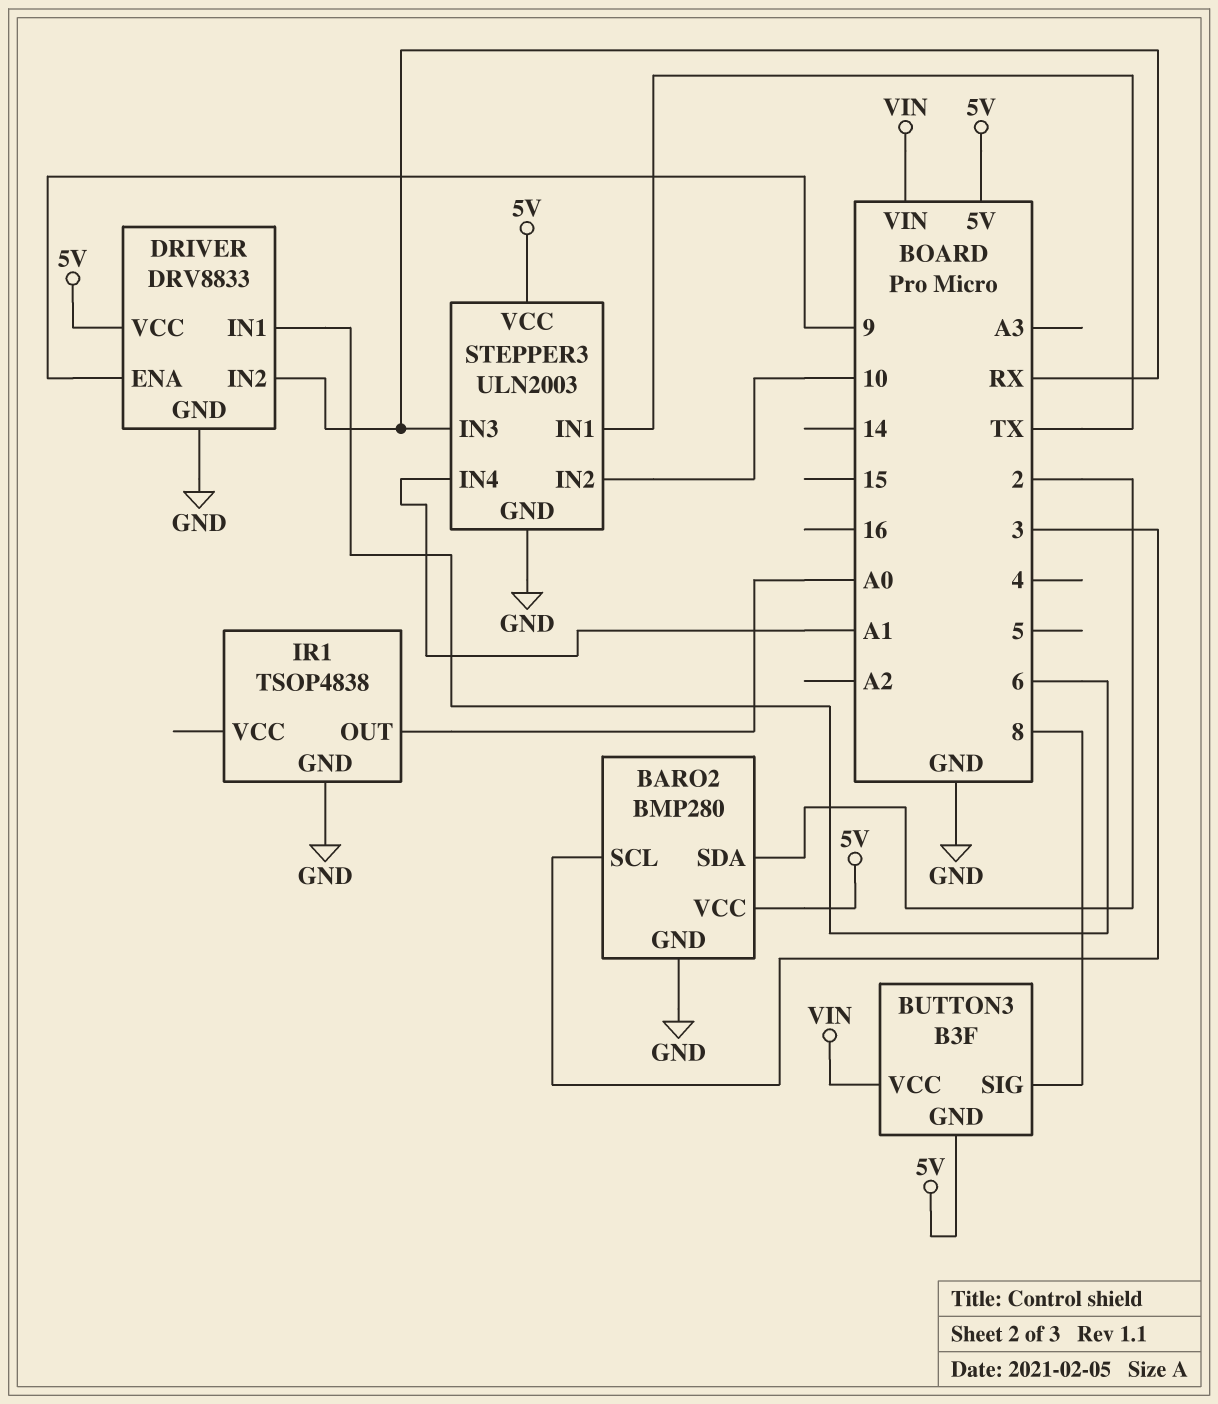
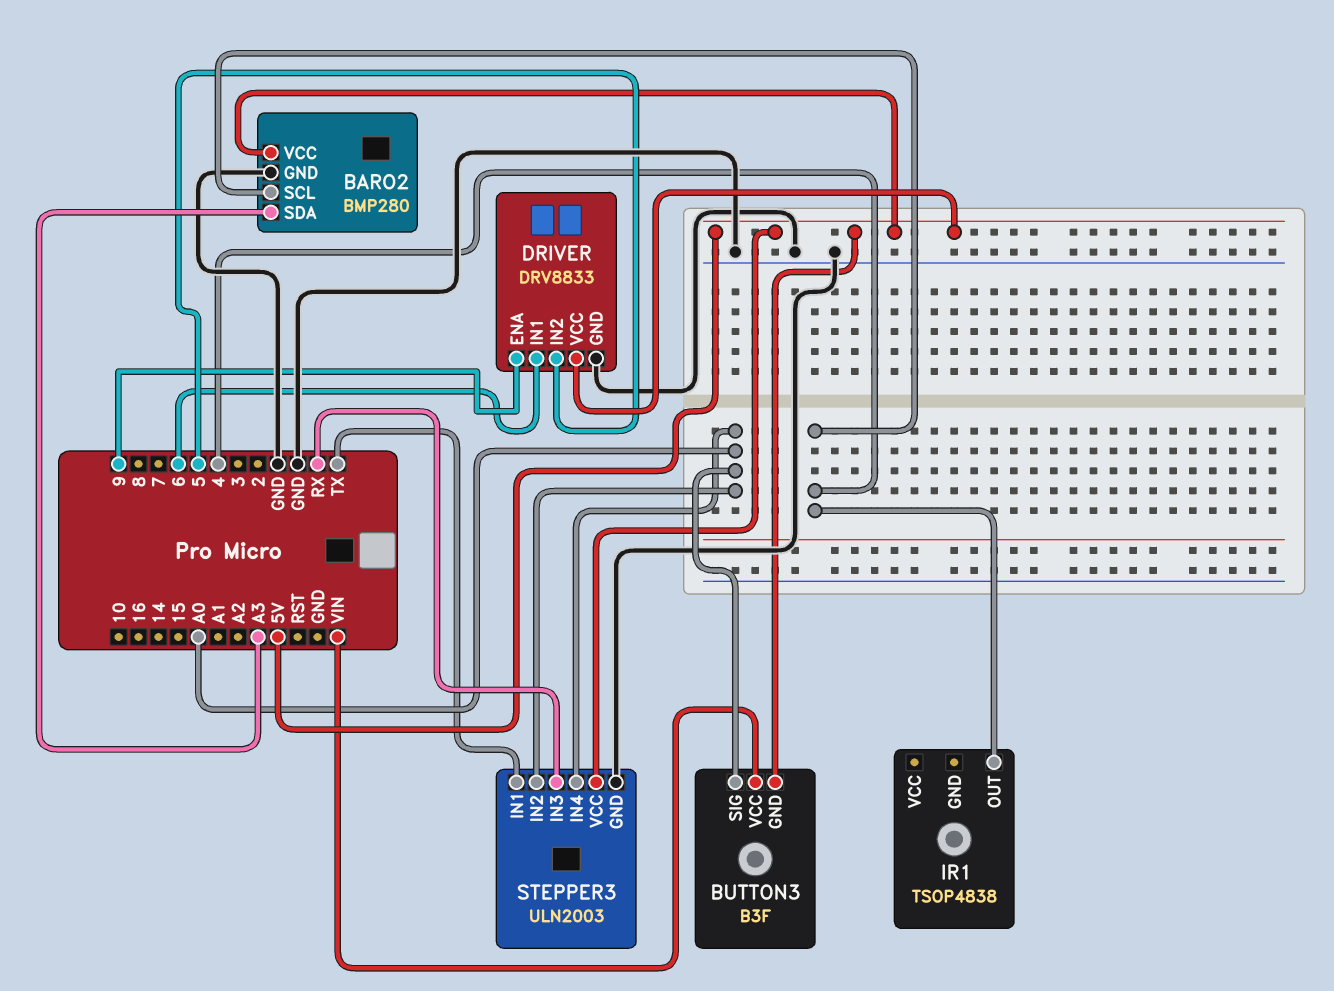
BARO2 pin SCL: 3 -> 4
BARO2 pin SDA: 2 -> A3
BUTTON3 pin SIG: 8 -> A0
DRIVER pin IN2: RX -> 5
IR1 pin GND: GND -> none
IR1 pin OUT: A0 -> 4
STEPPER3 pin IN2: 10 -> A0
STEPPER3 pin IN4: A1 -> A0

